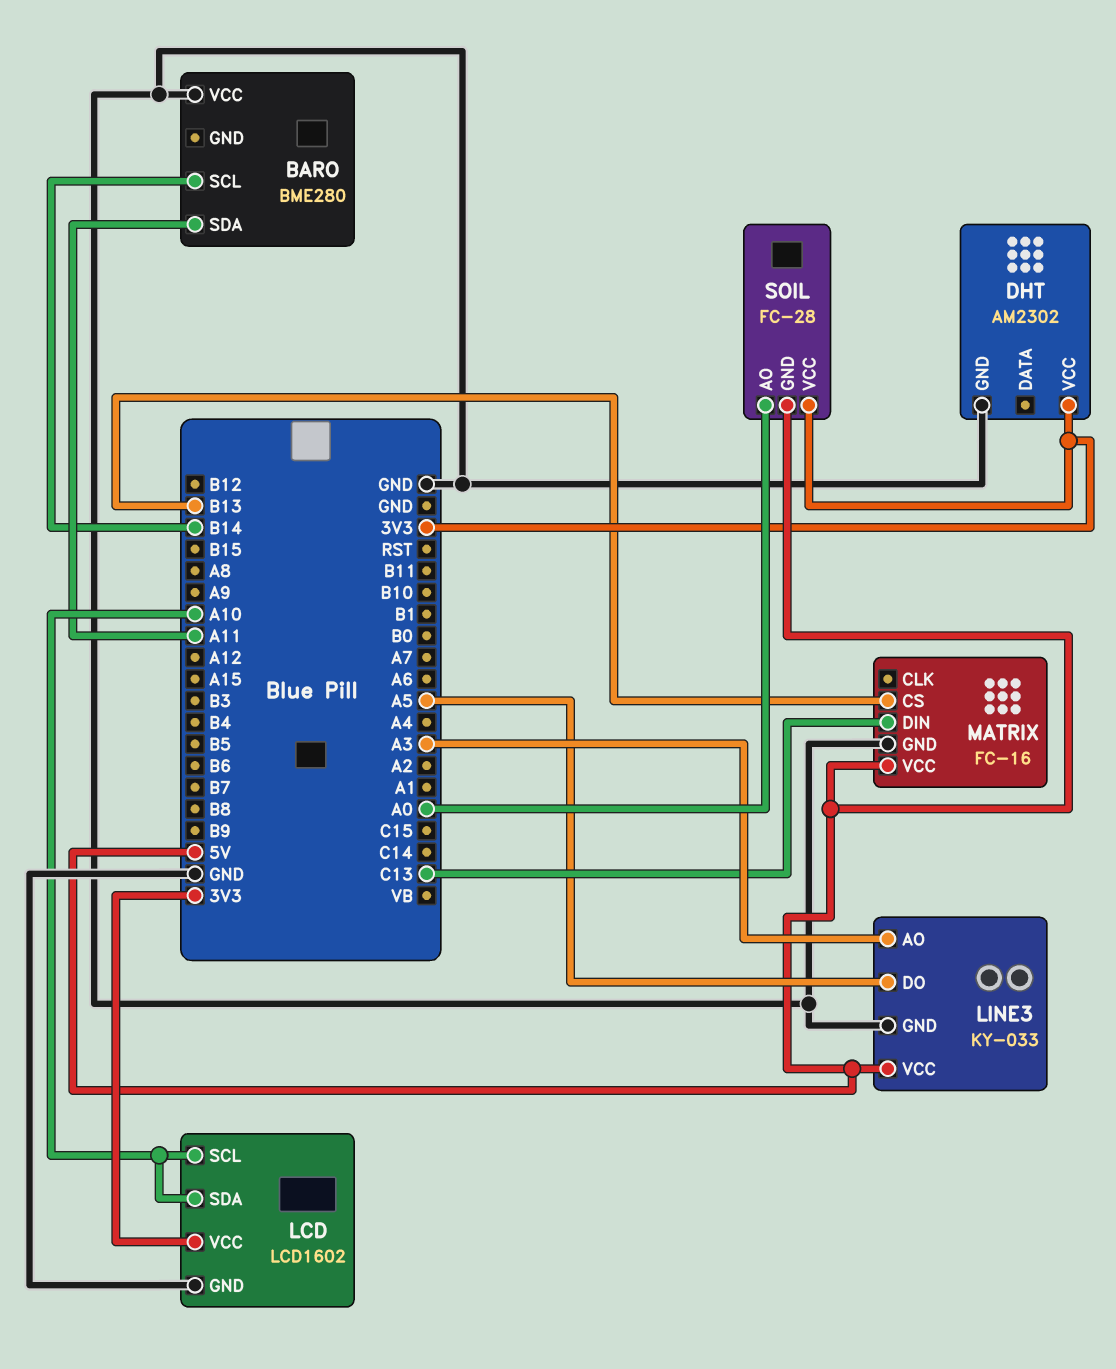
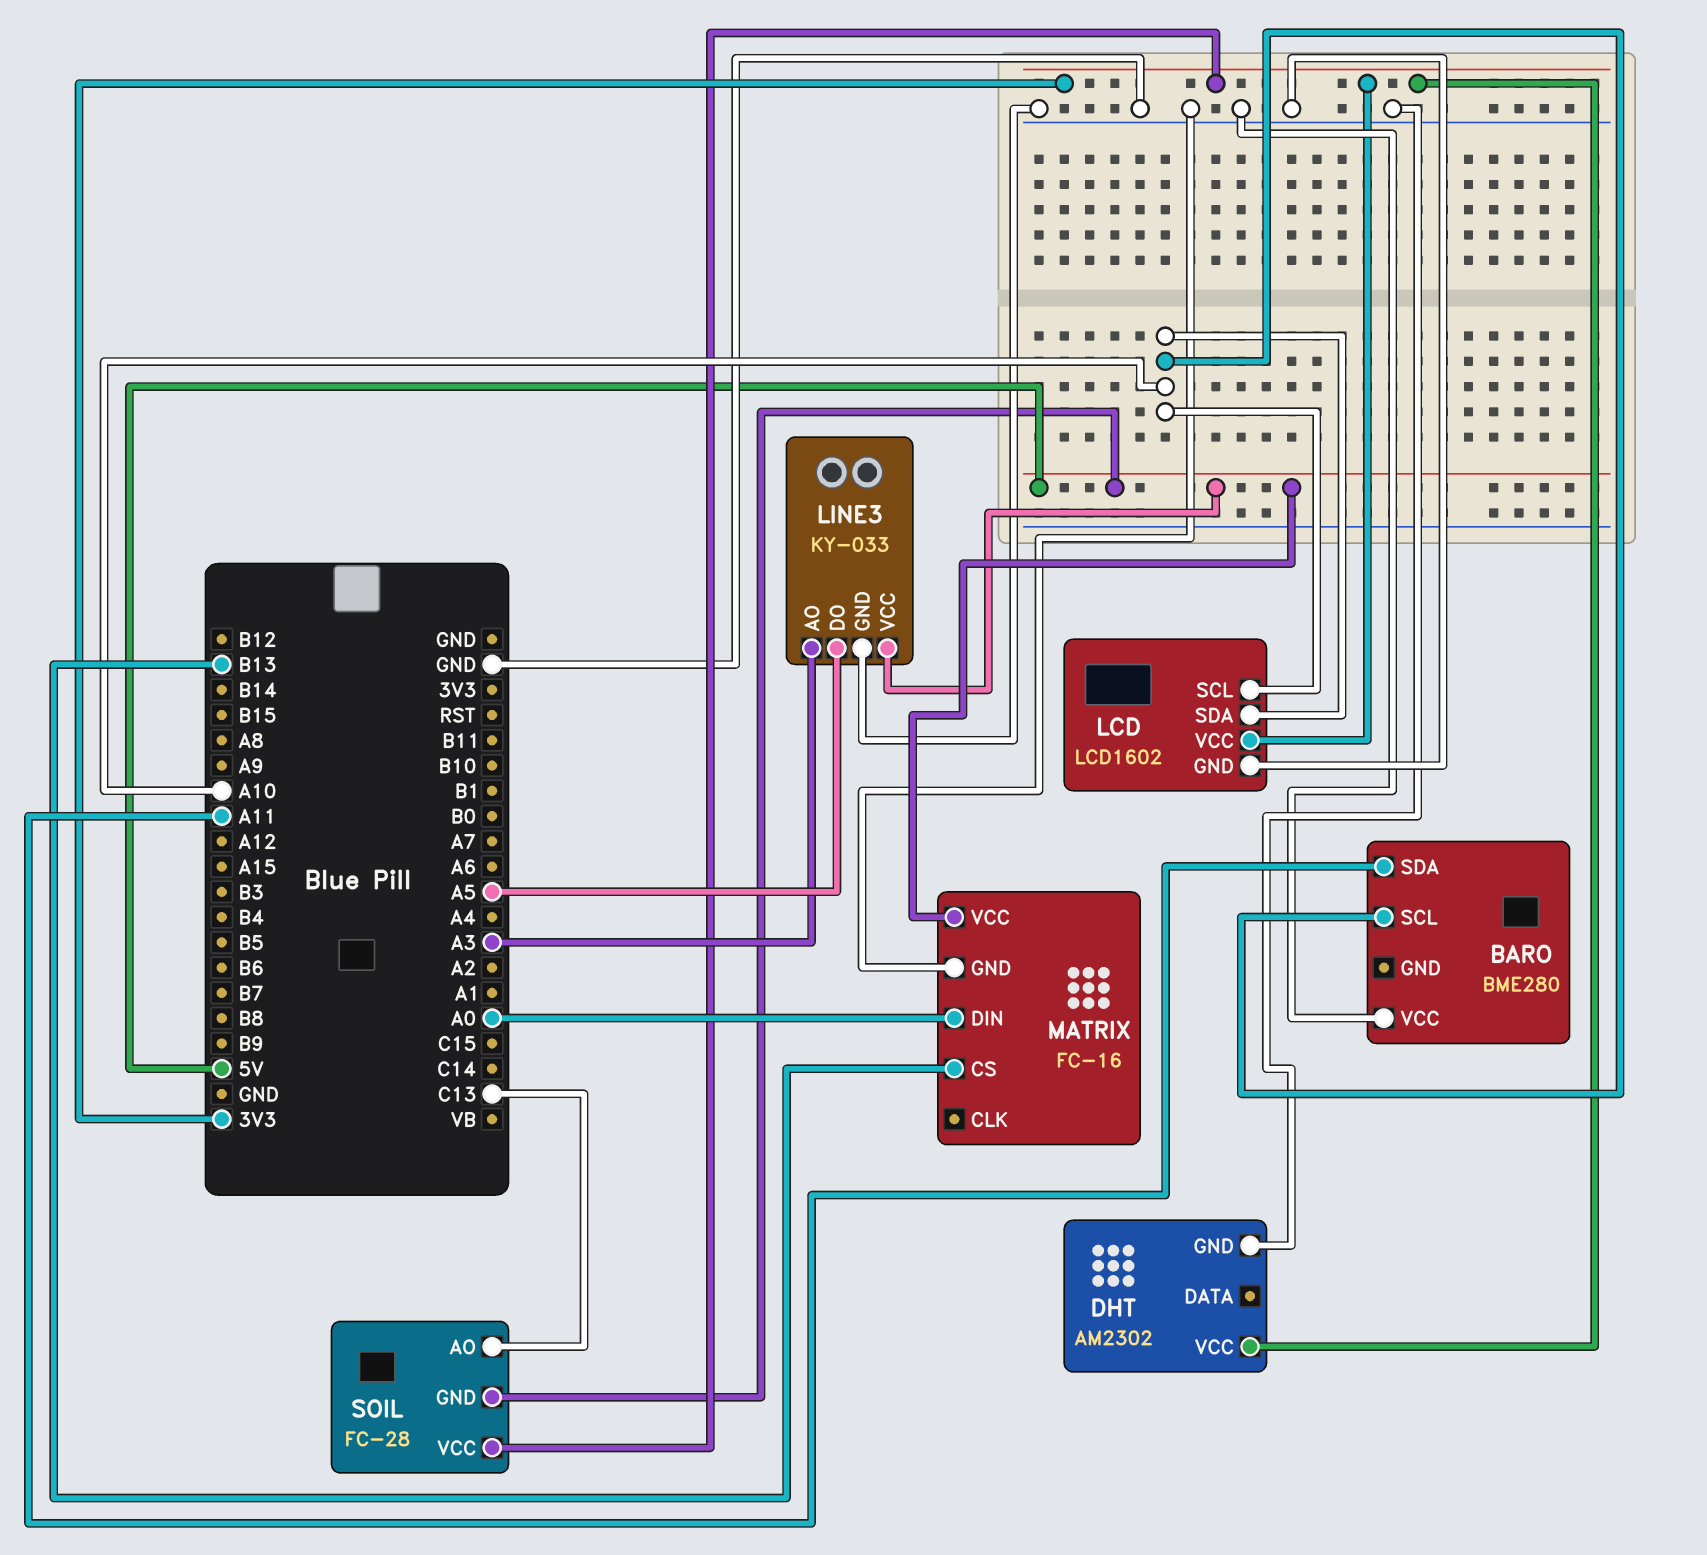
BARO pin SCL: B14 -> A10
MATRIX pin DIN: C13 -> A0
SOIL pin AO: A0 -> C13

